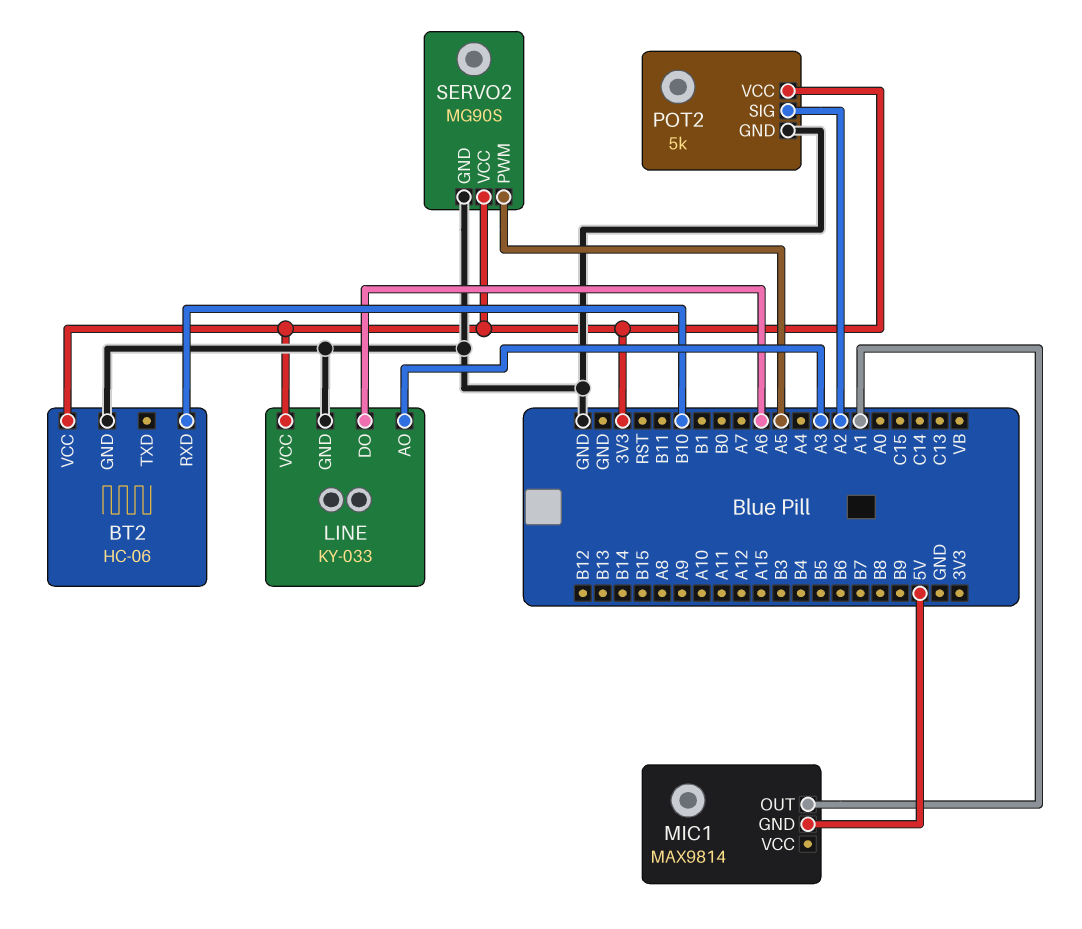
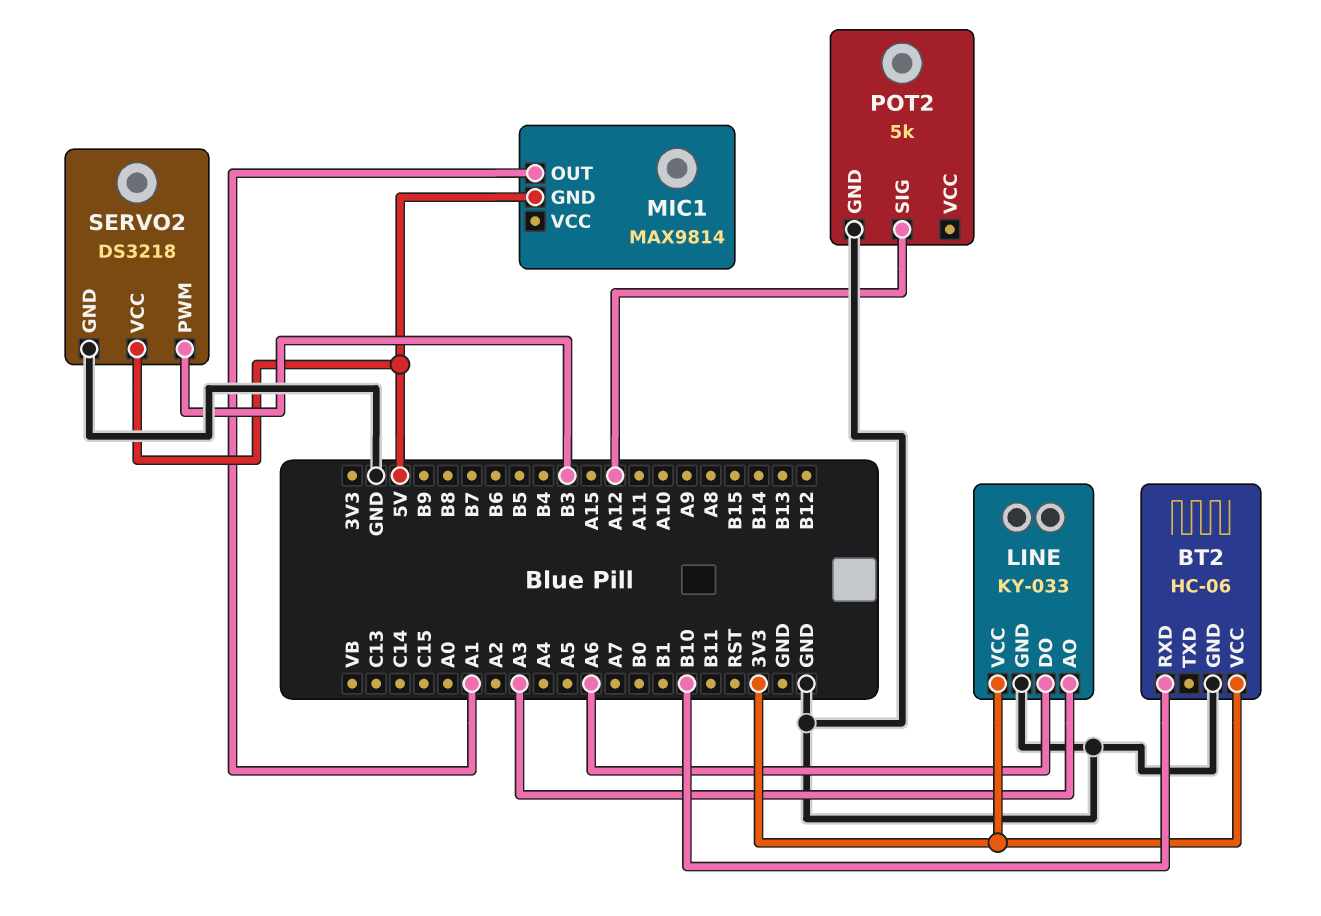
POT2 pin SIG: A2 -> A12
POT2 pin VCC: 3V3 -> none
SERVO2: MG90S -> DS3218
SERVO2 pin PWM: A5 -> B3
SERVO2 pin VCC: 3V3 -> 5V

